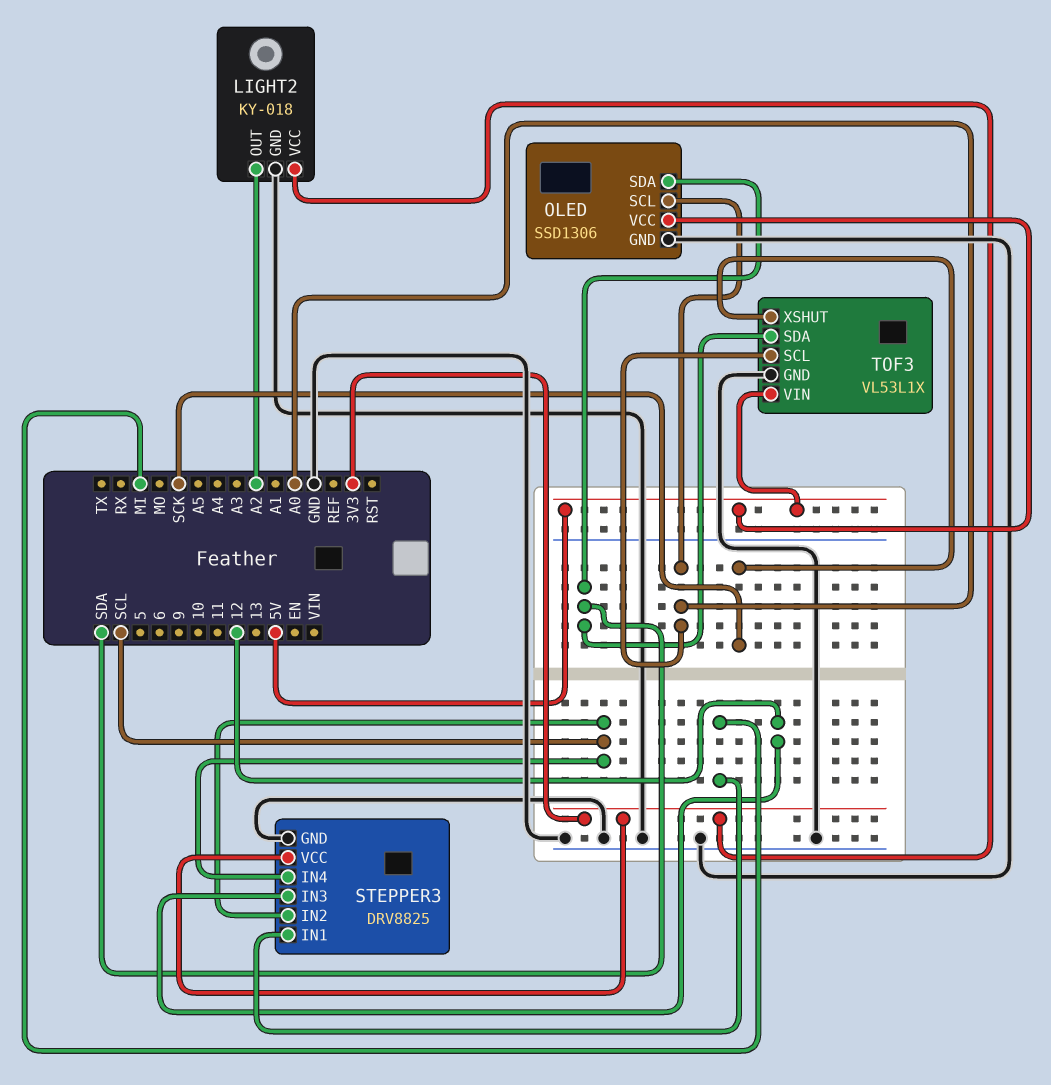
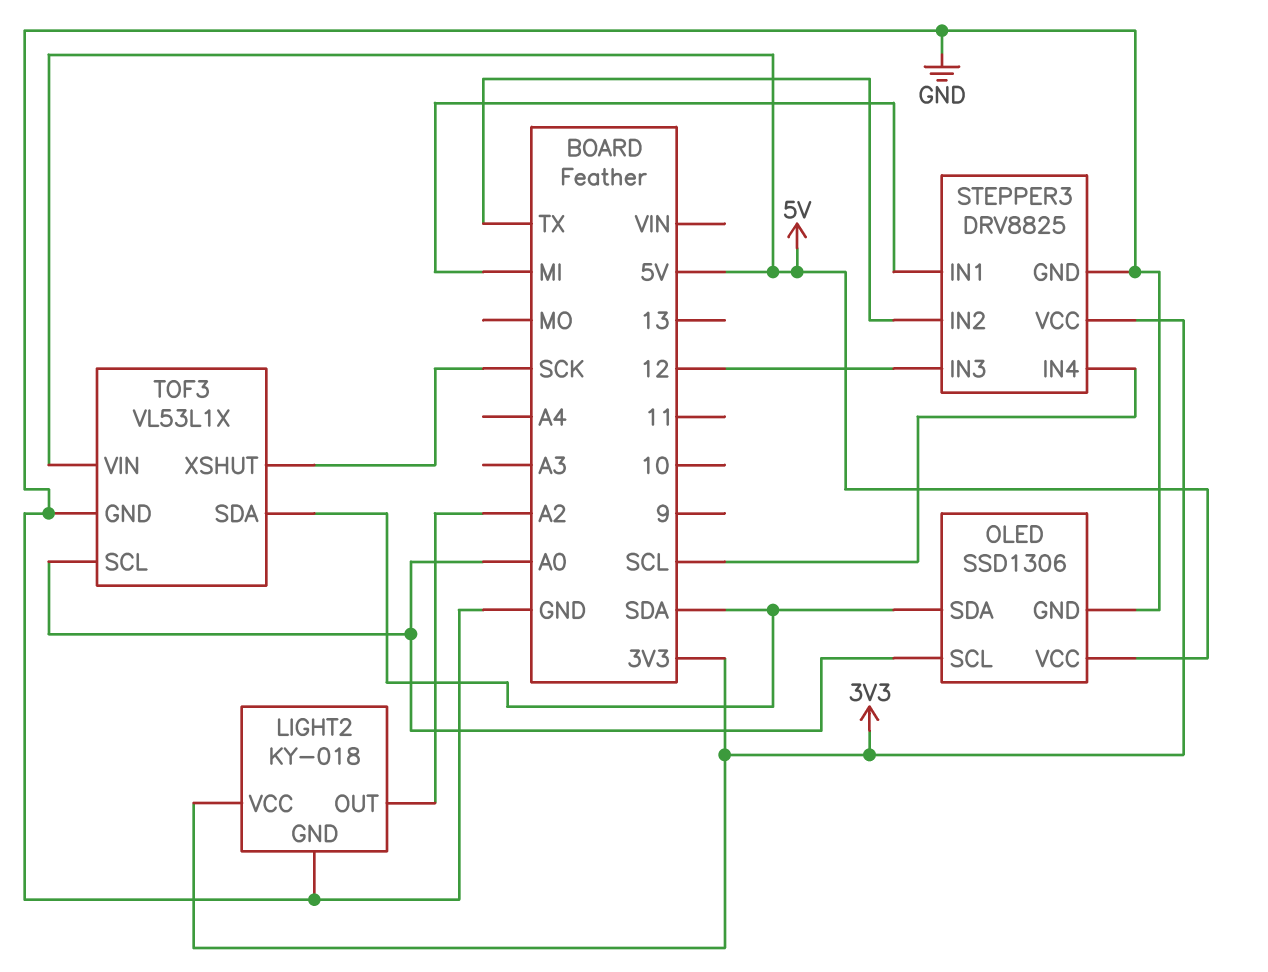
STEPPER3 pin IN2: SCL -> TX

